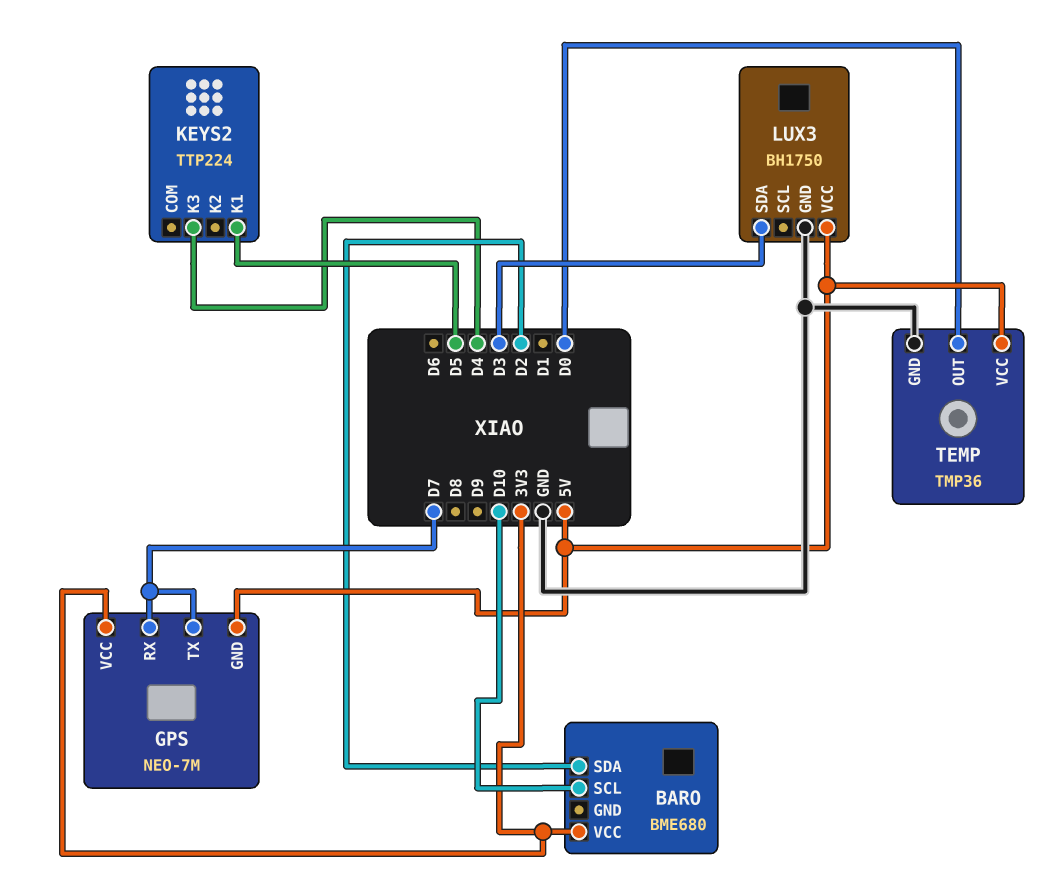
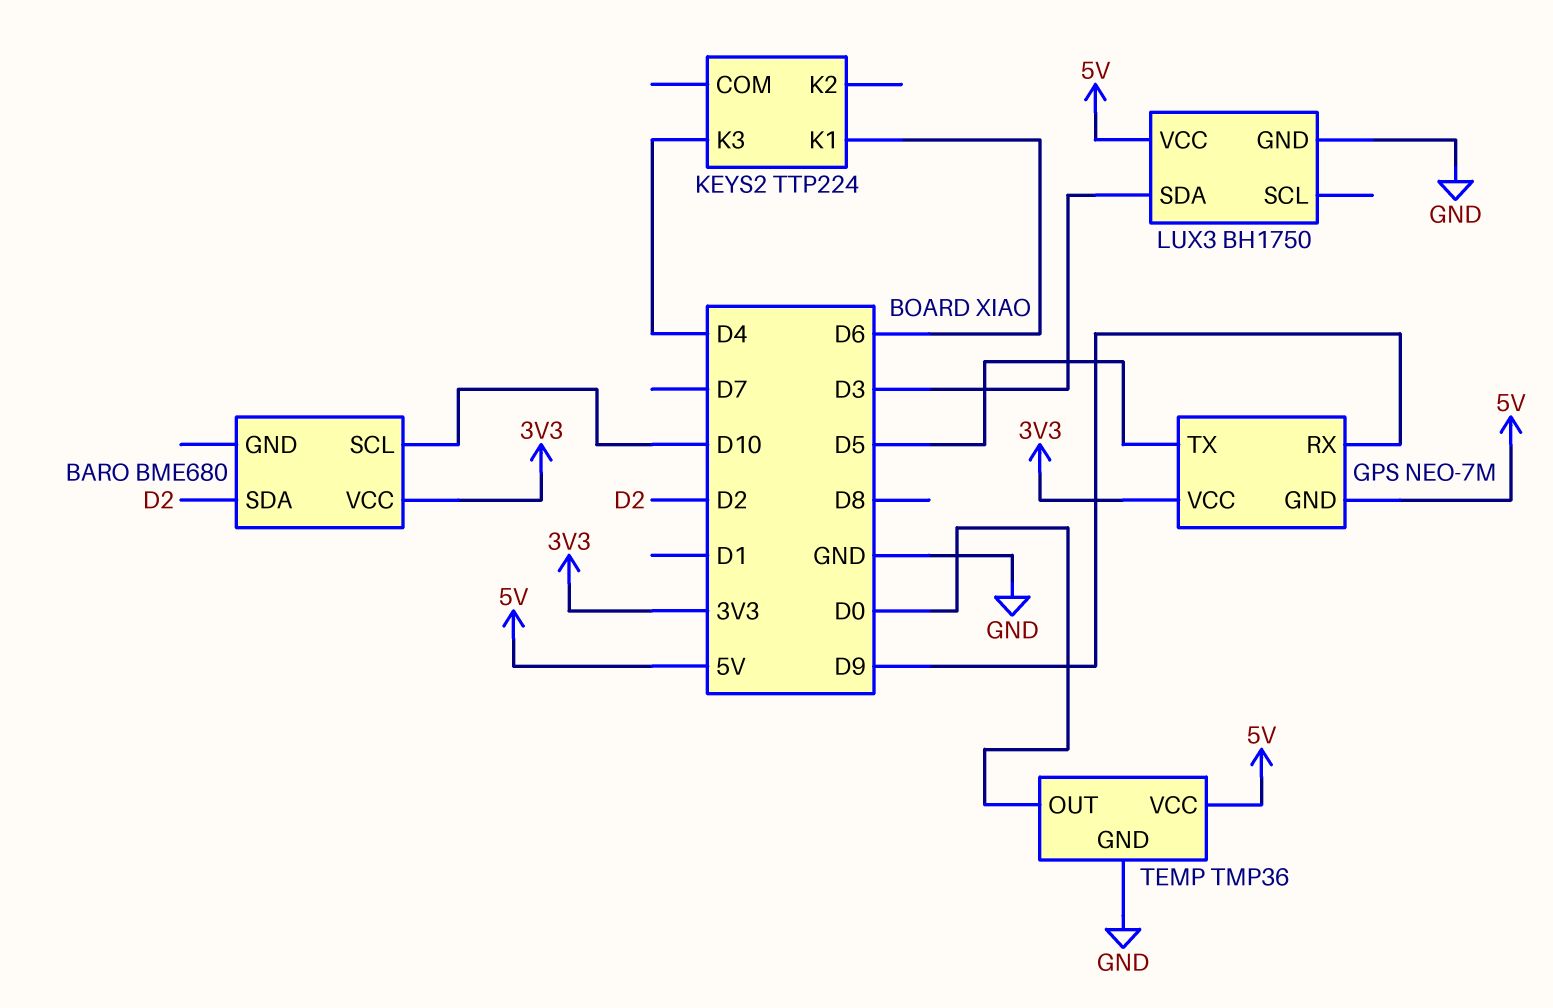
GPS pin RX: D7 -> D9
GPS pin TX: D7 -> D5
KEYS2 pin K1: D5 -> D6

